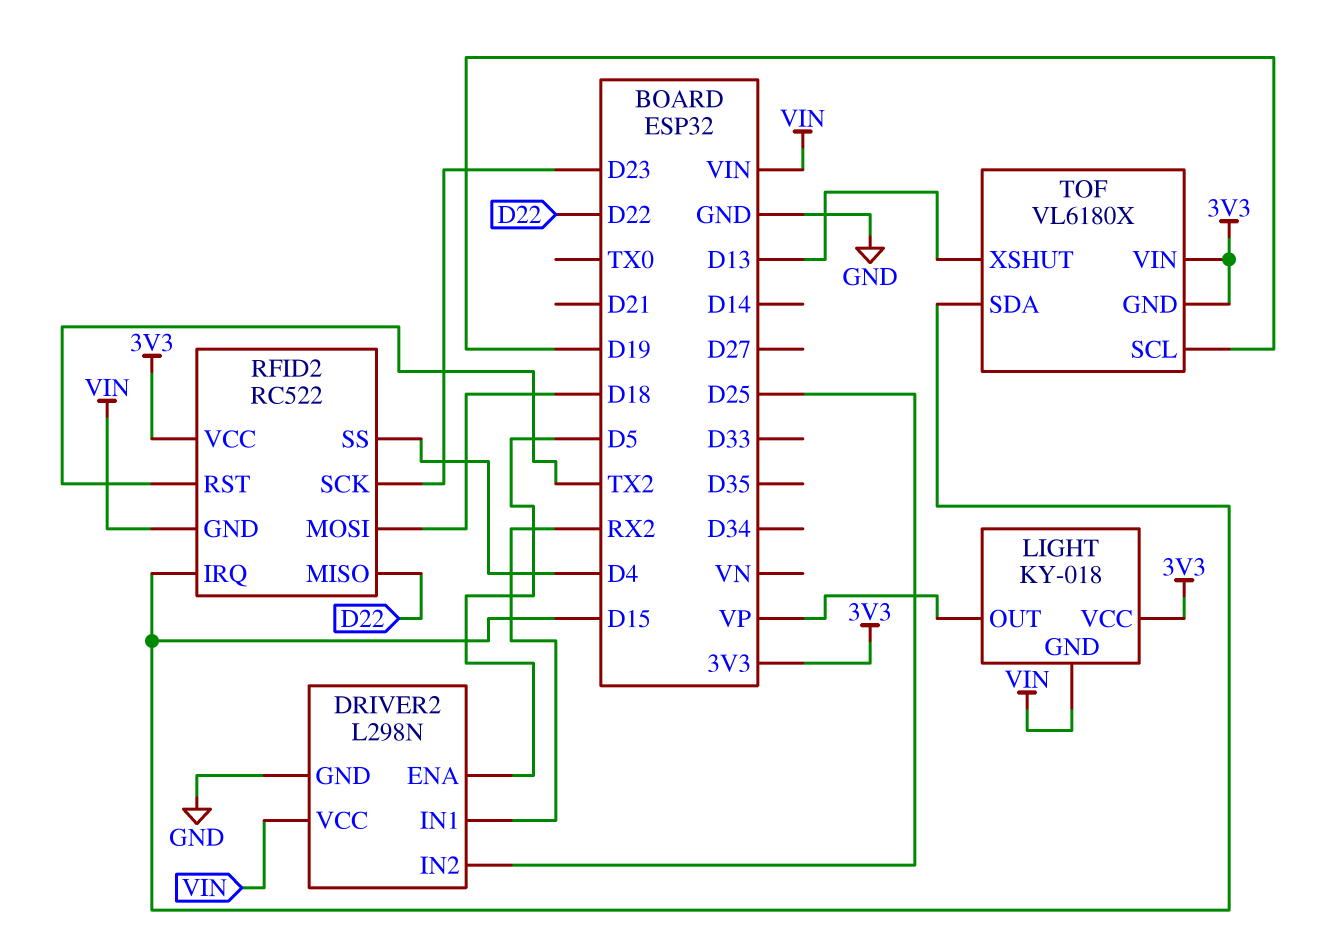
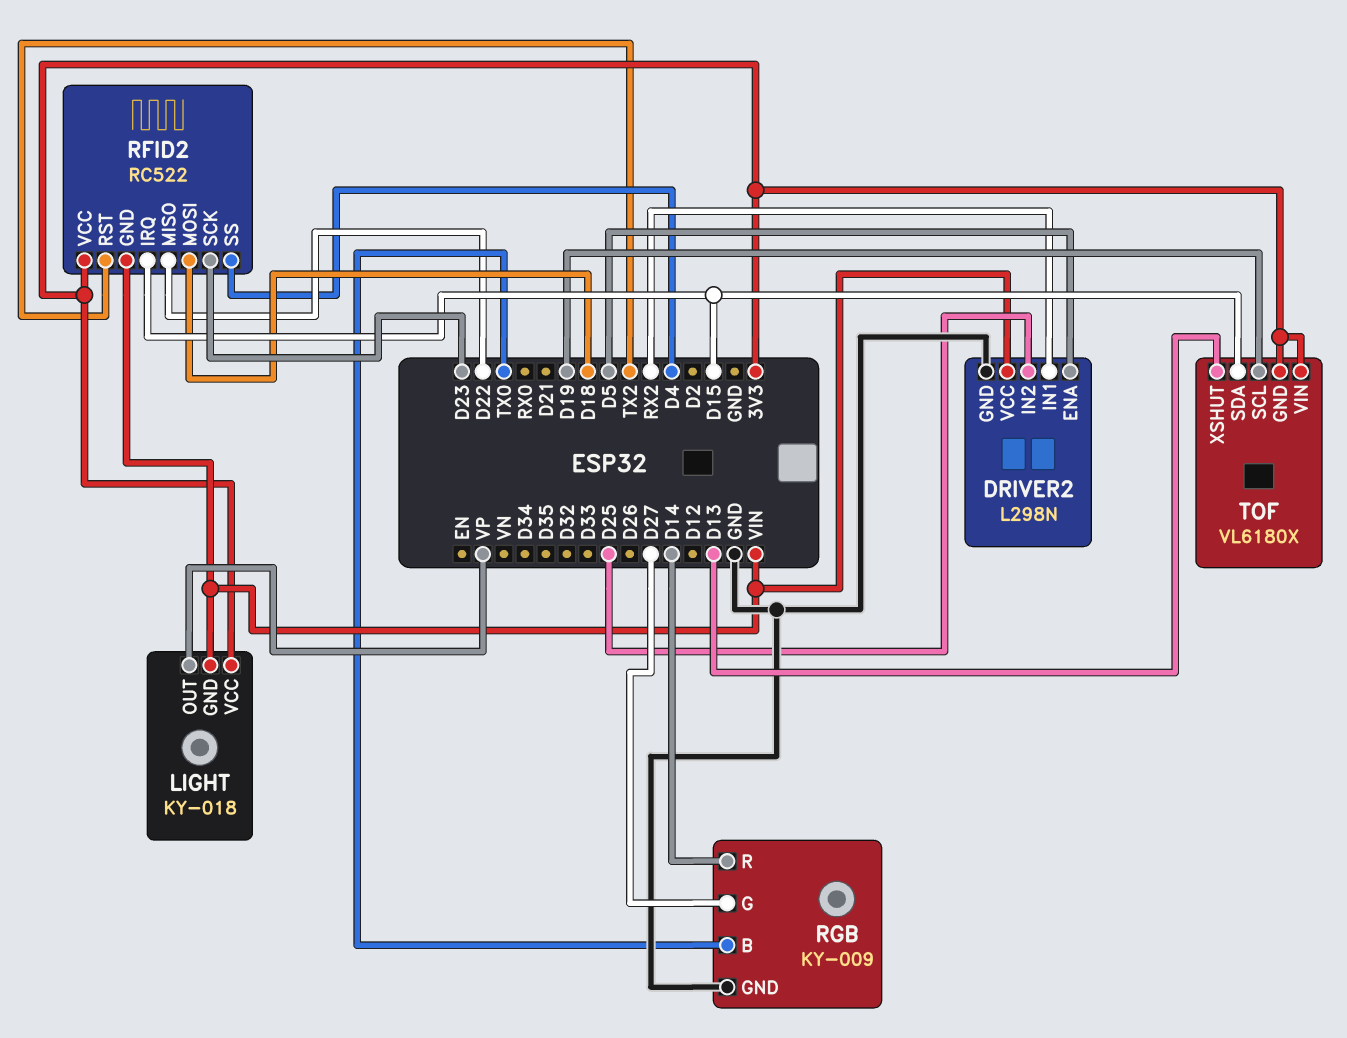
RGB: none -> KY-009
RGB pin B: none -> TX0
RGB pin G: none -> D27
RGB pin GND: none -> GND
RGB pin R: none -> D14

